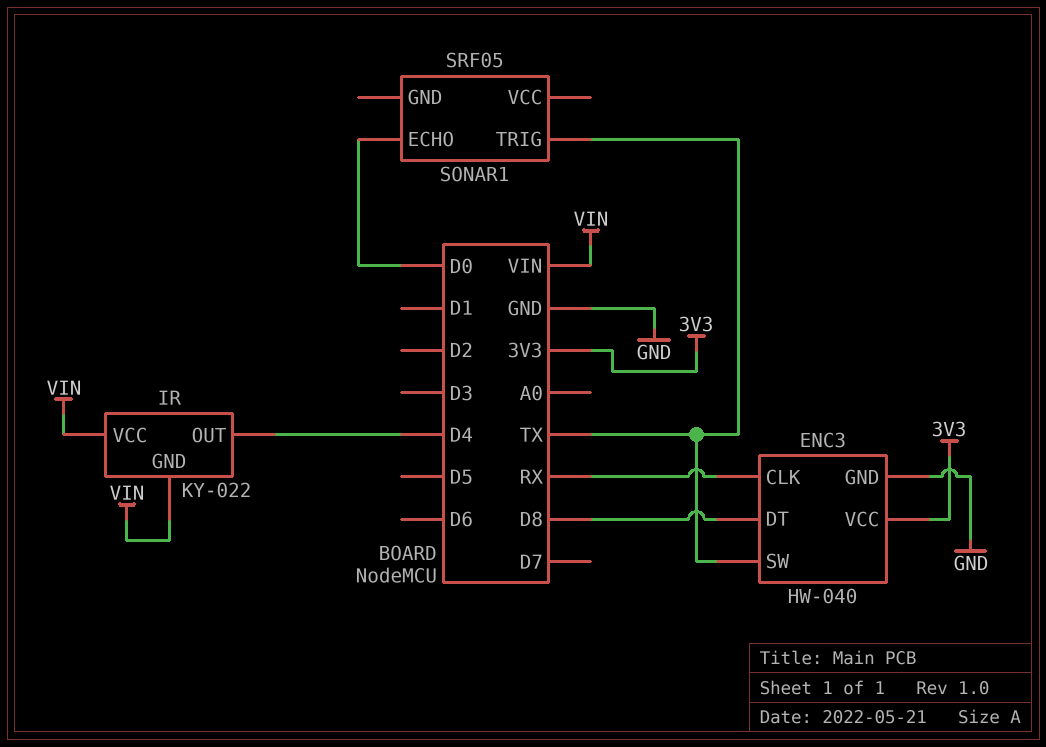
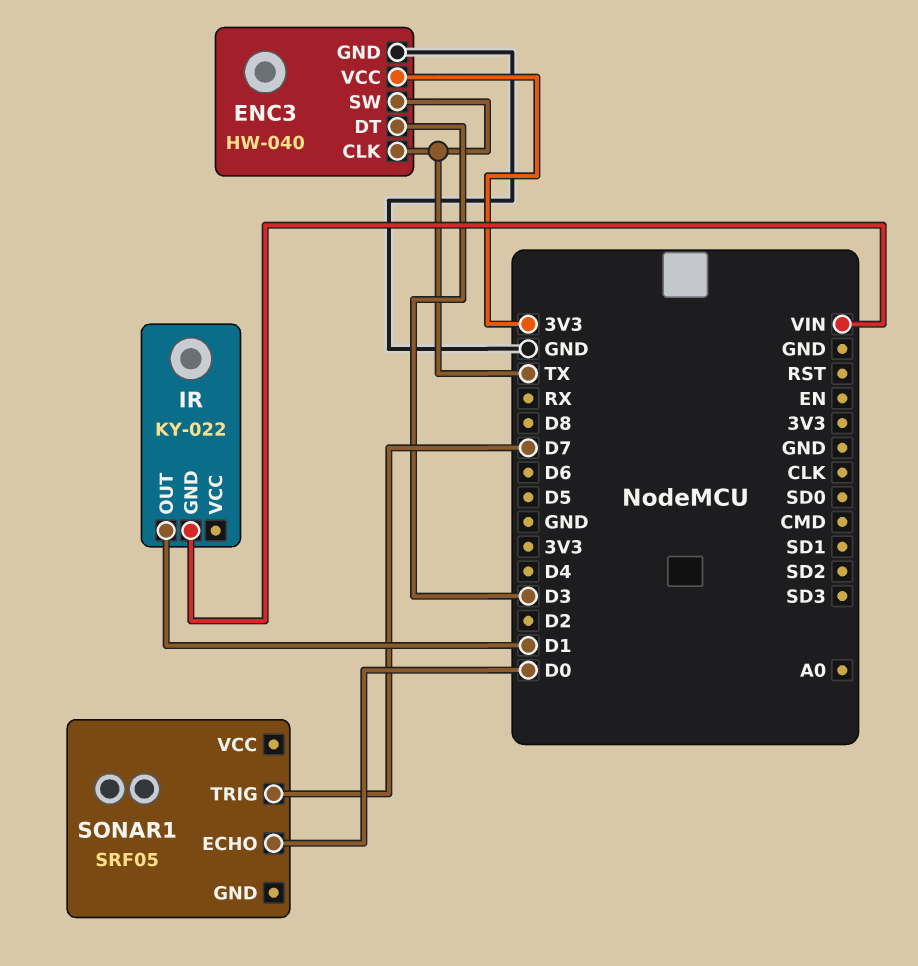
ENC3 pin CLK: RX -> TX
ENC3 pin DT: D8 -> D3
IR pin OUT: D4 -> D1
IR pin VCC: VIN -> none
SONAR1 pin TRIG: TX -> D7

